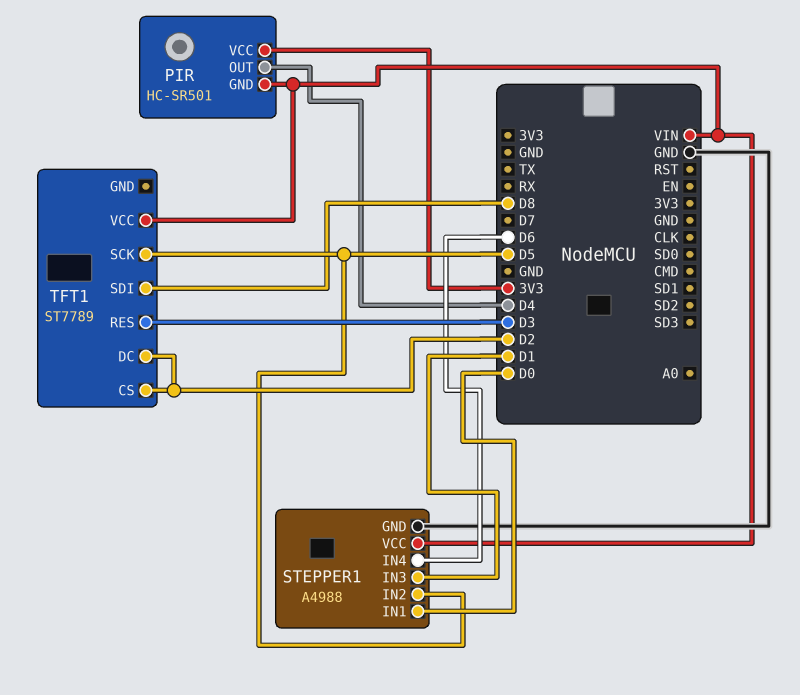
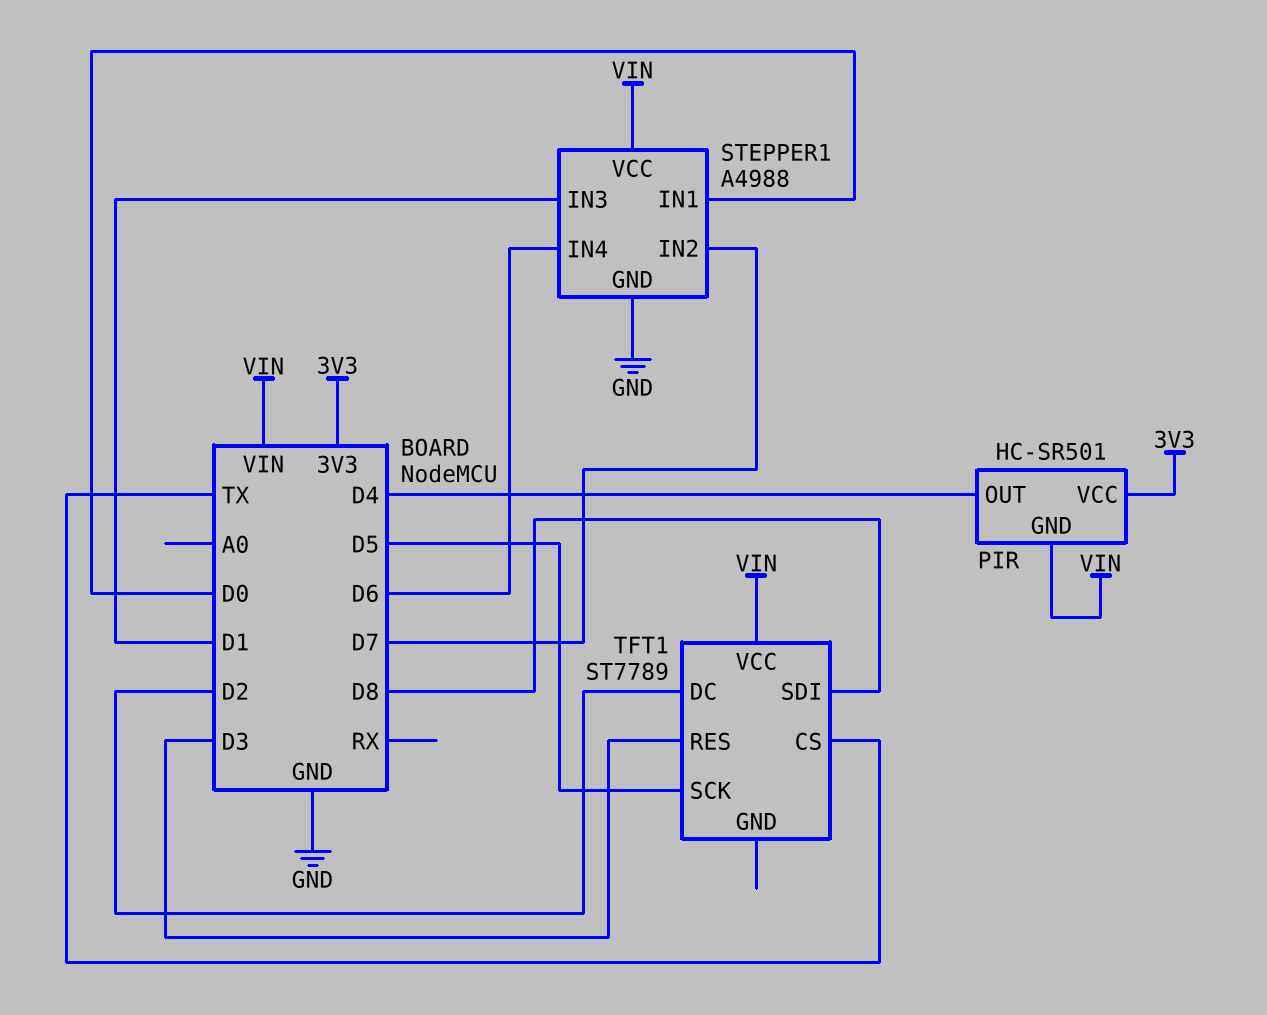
STEPPER1 pin IN2: D5 -> D7
TFT1 pin CS: D2 -> TX

